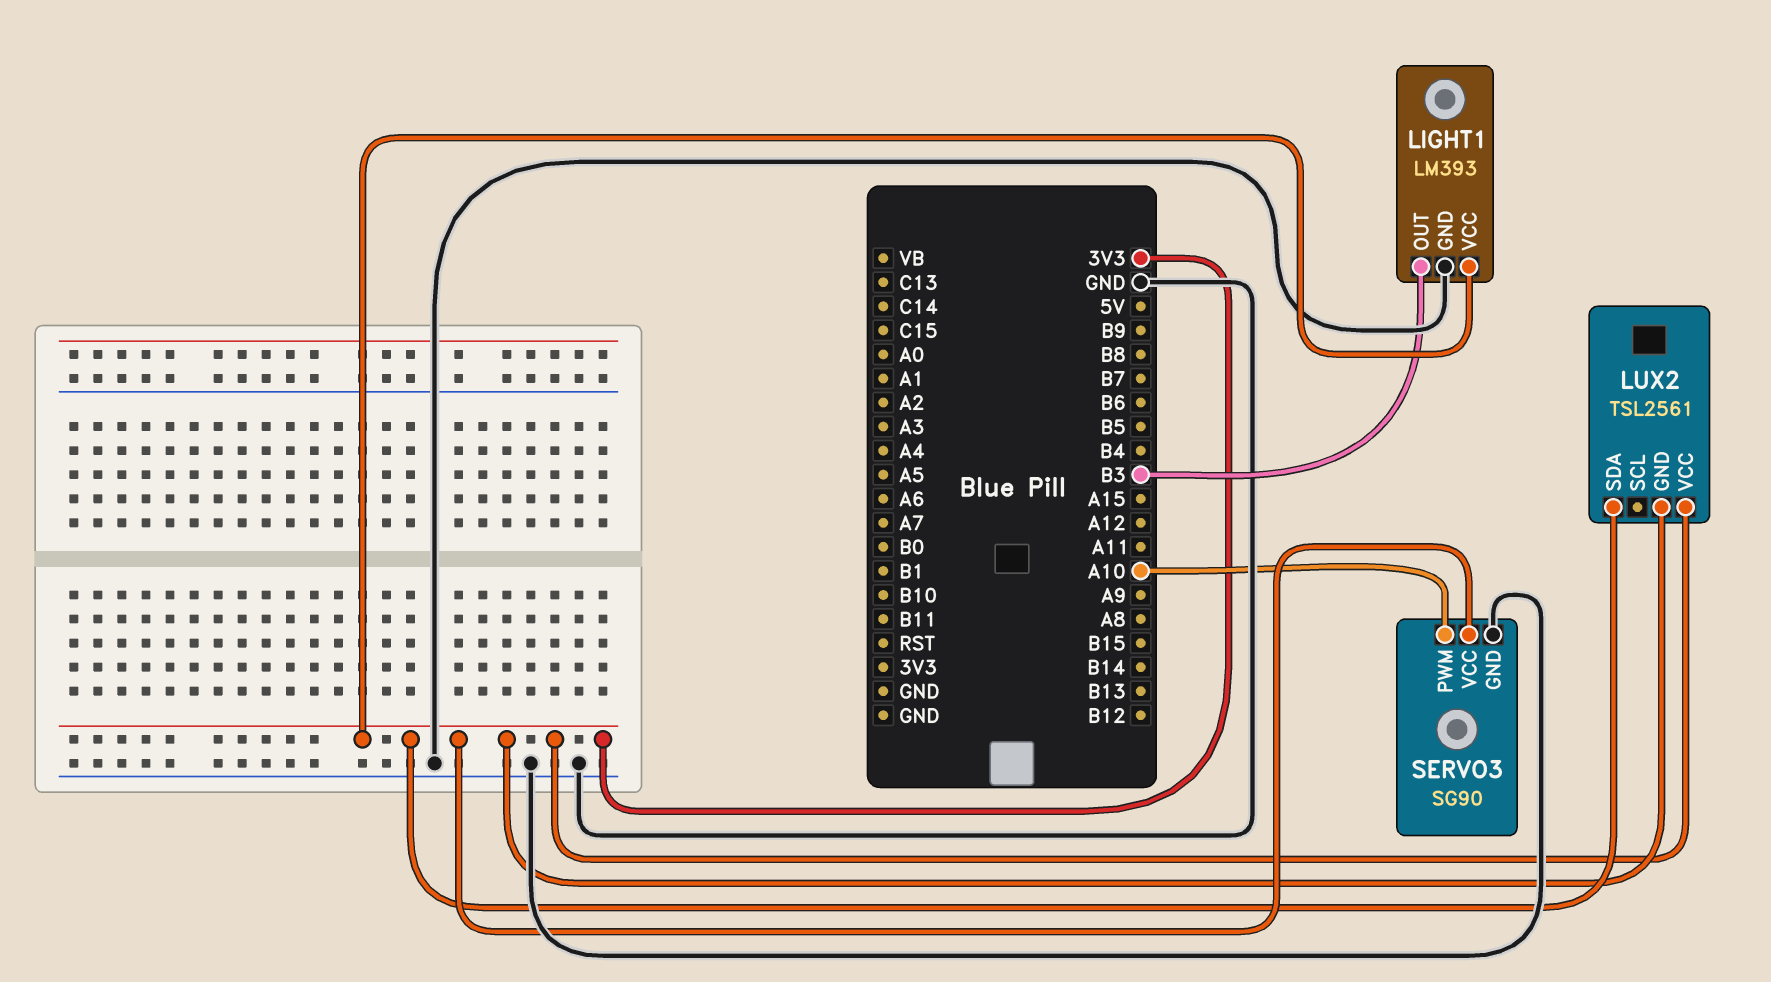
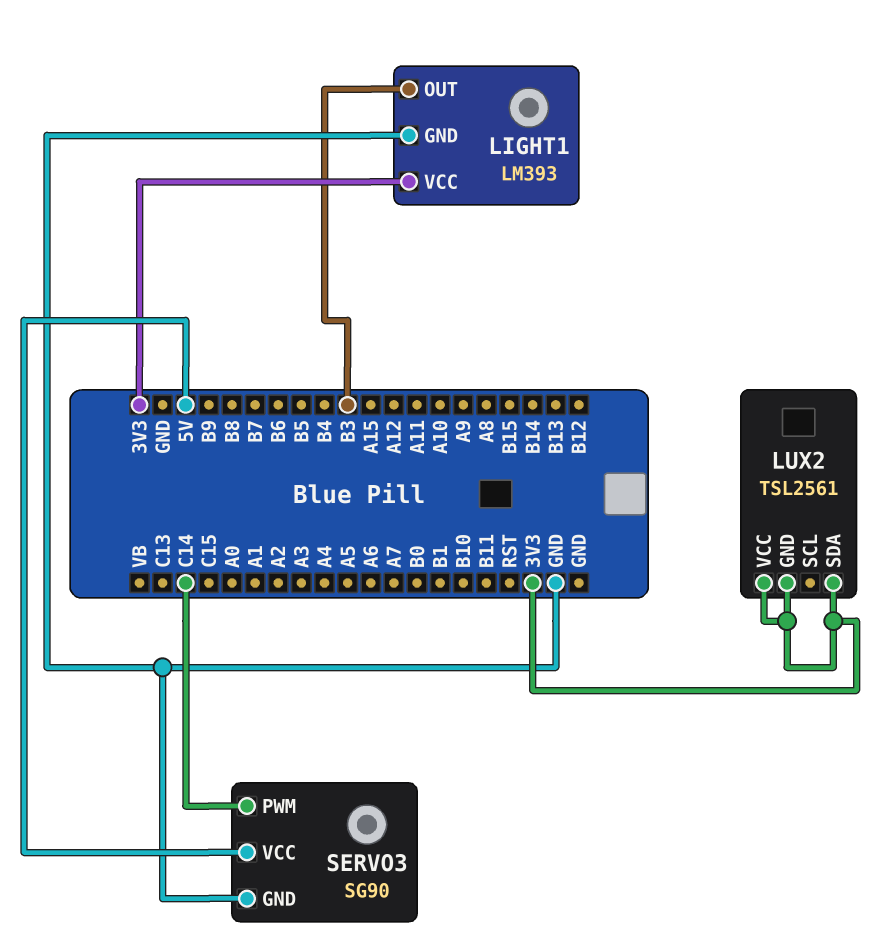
SERVO3 pin PWM: A10 -> C14
SERVO3 pin VCC: 3V3 -> 5V

